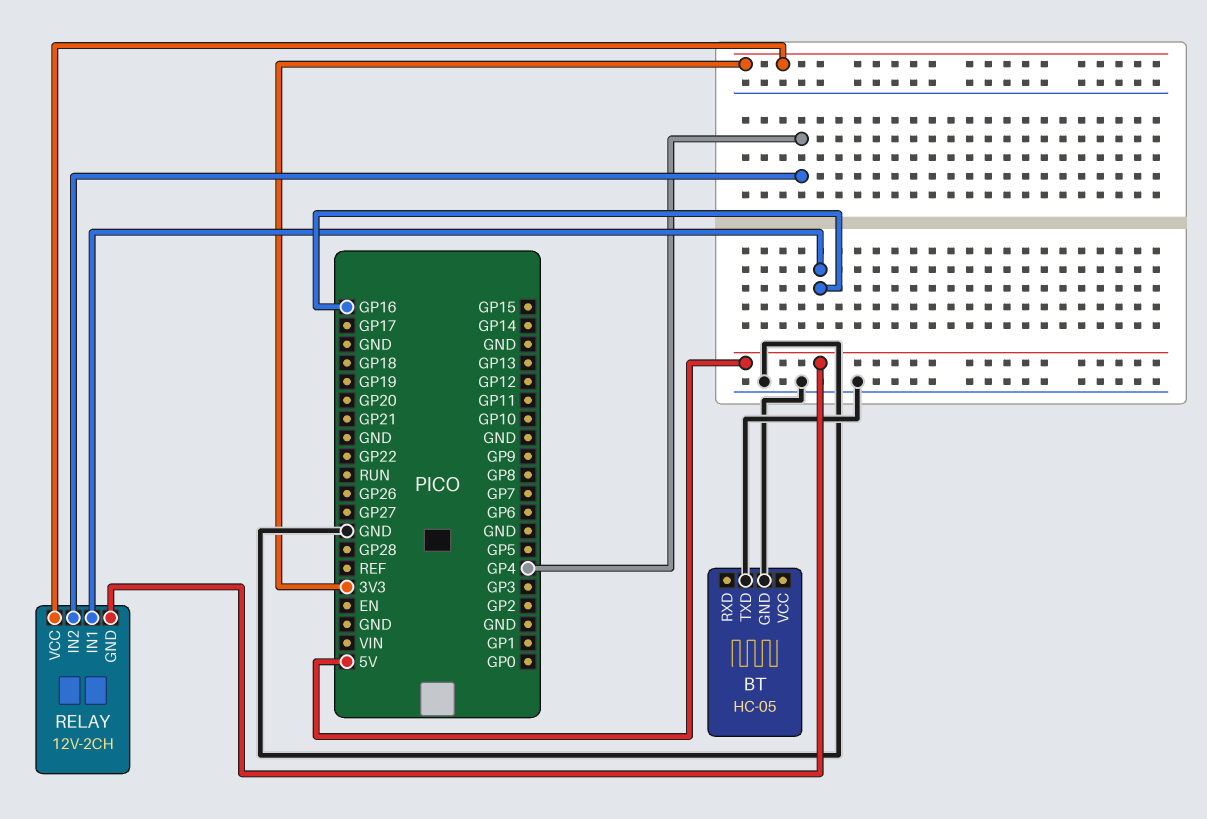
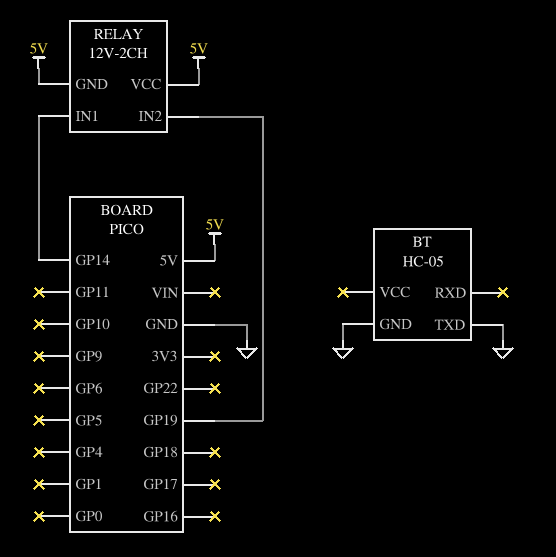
RELAY pin IN1: GP16 -> GP14
RELAY pin IN2: GP4 -> GP19
RELAY pin VCC: 3V3 -> 5V

